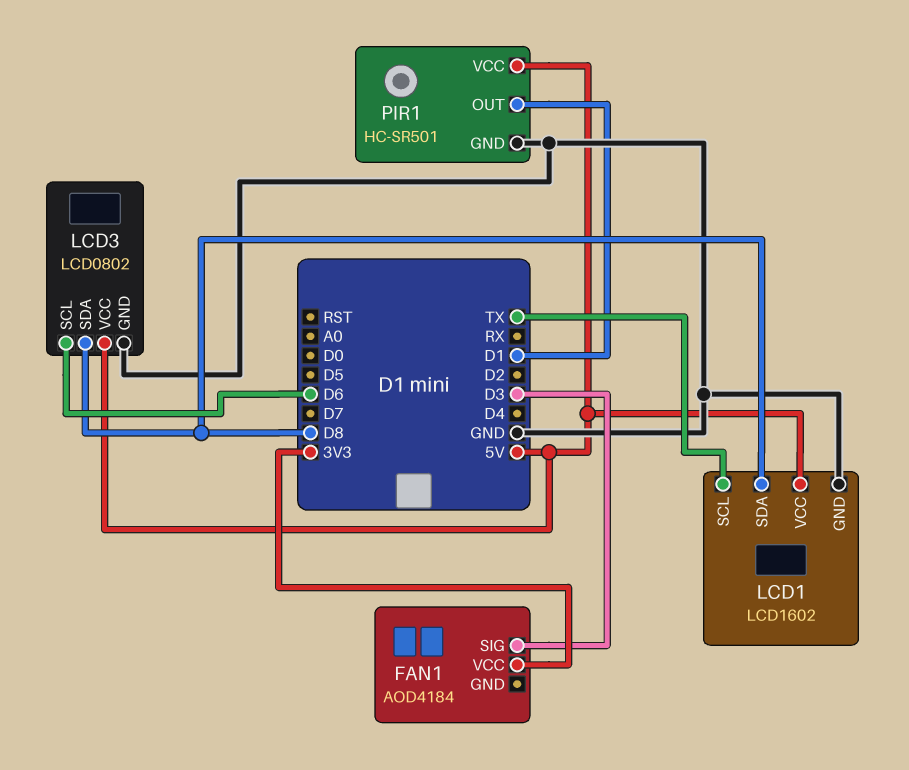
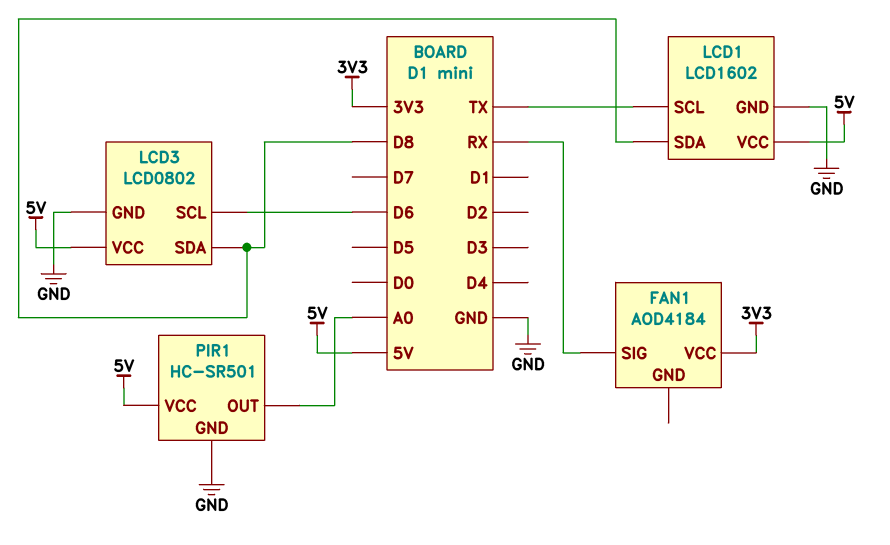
FAN1 pin SIG: D3 -> RX
PIR1 pin OUT: D1 -> A0

